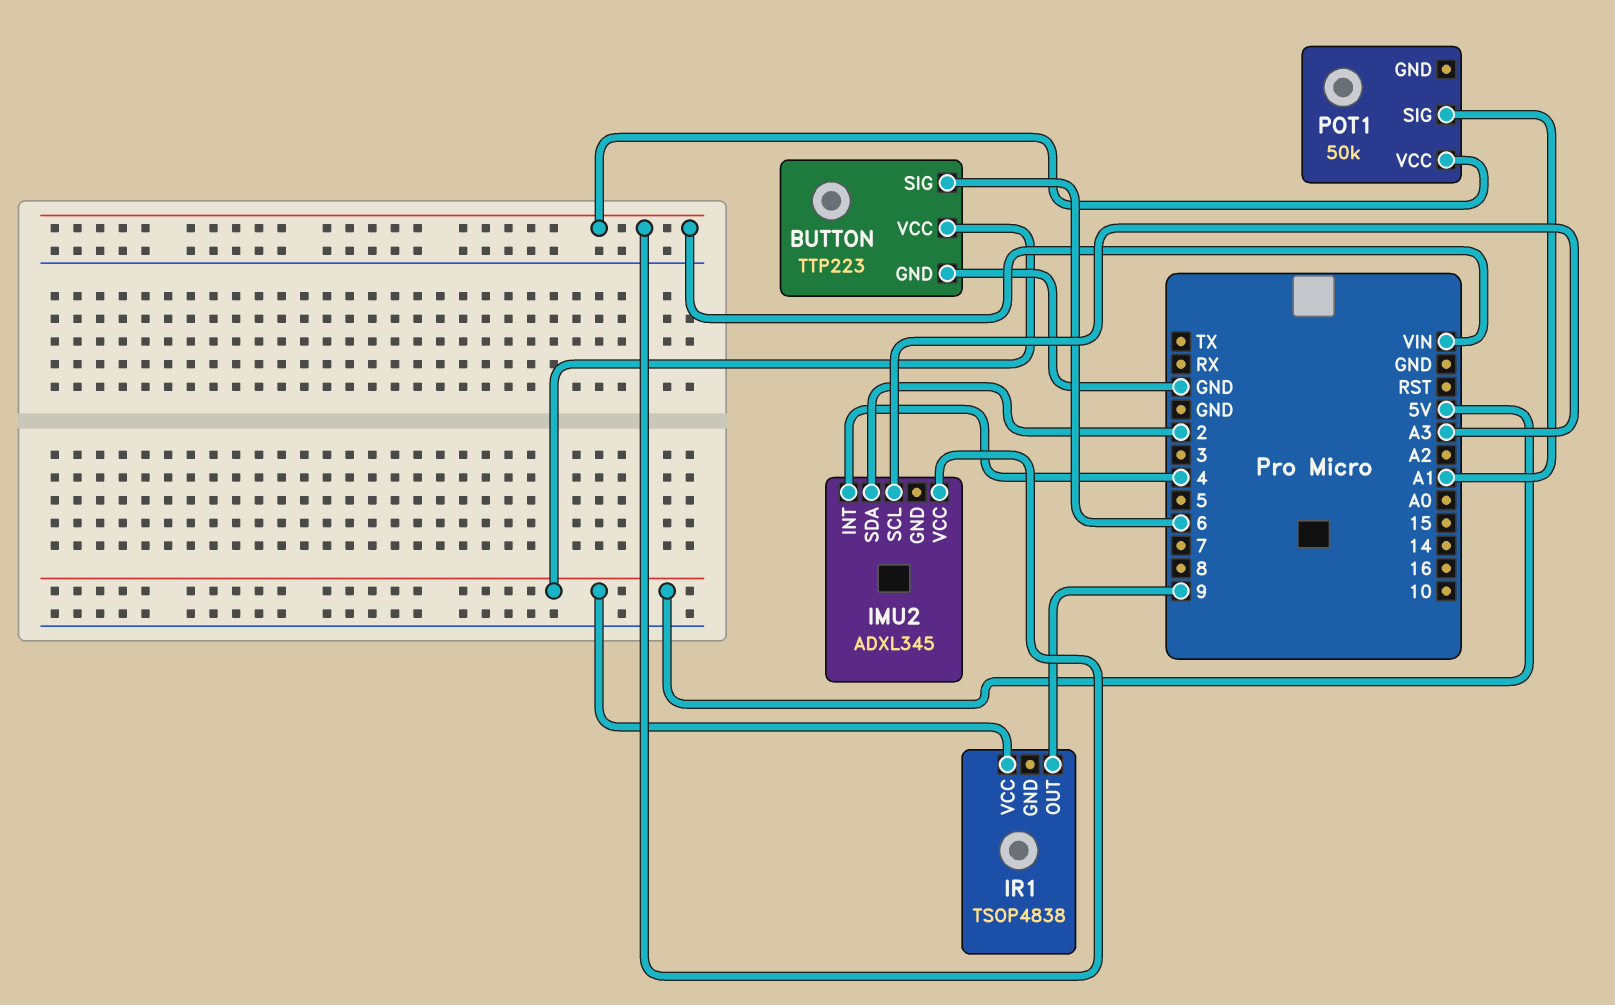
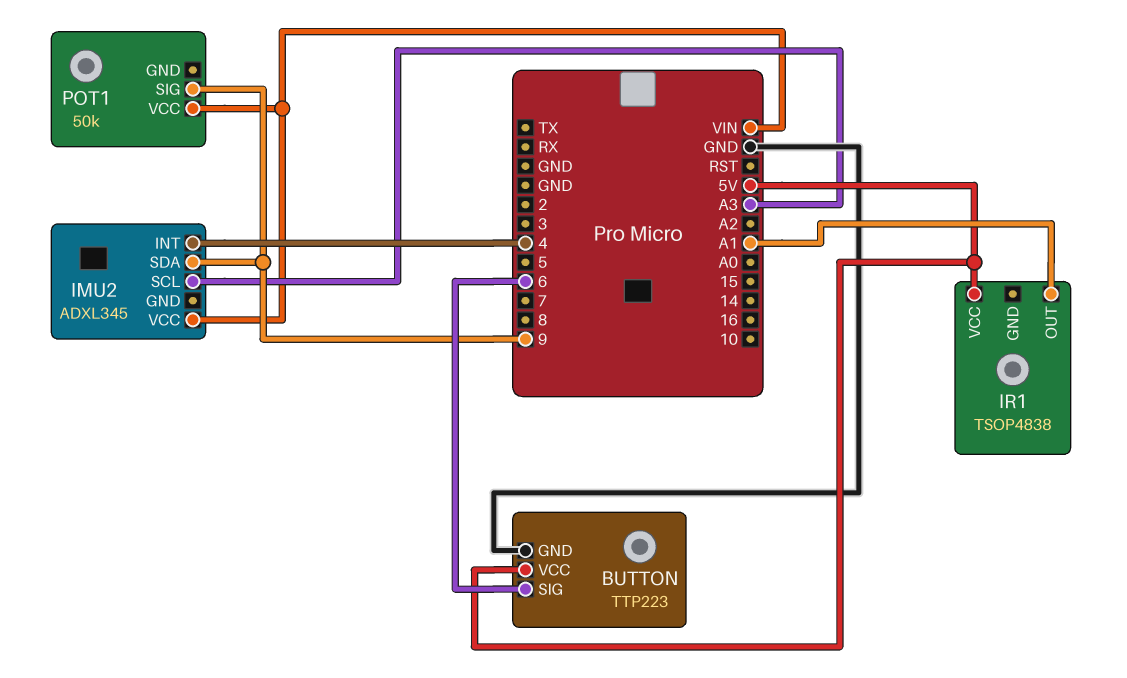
IMU2 pin SDA: 2 -> 9
IR1 pin OUT: 9 -> A1
POT1 pin SIG: A1 -> 9

